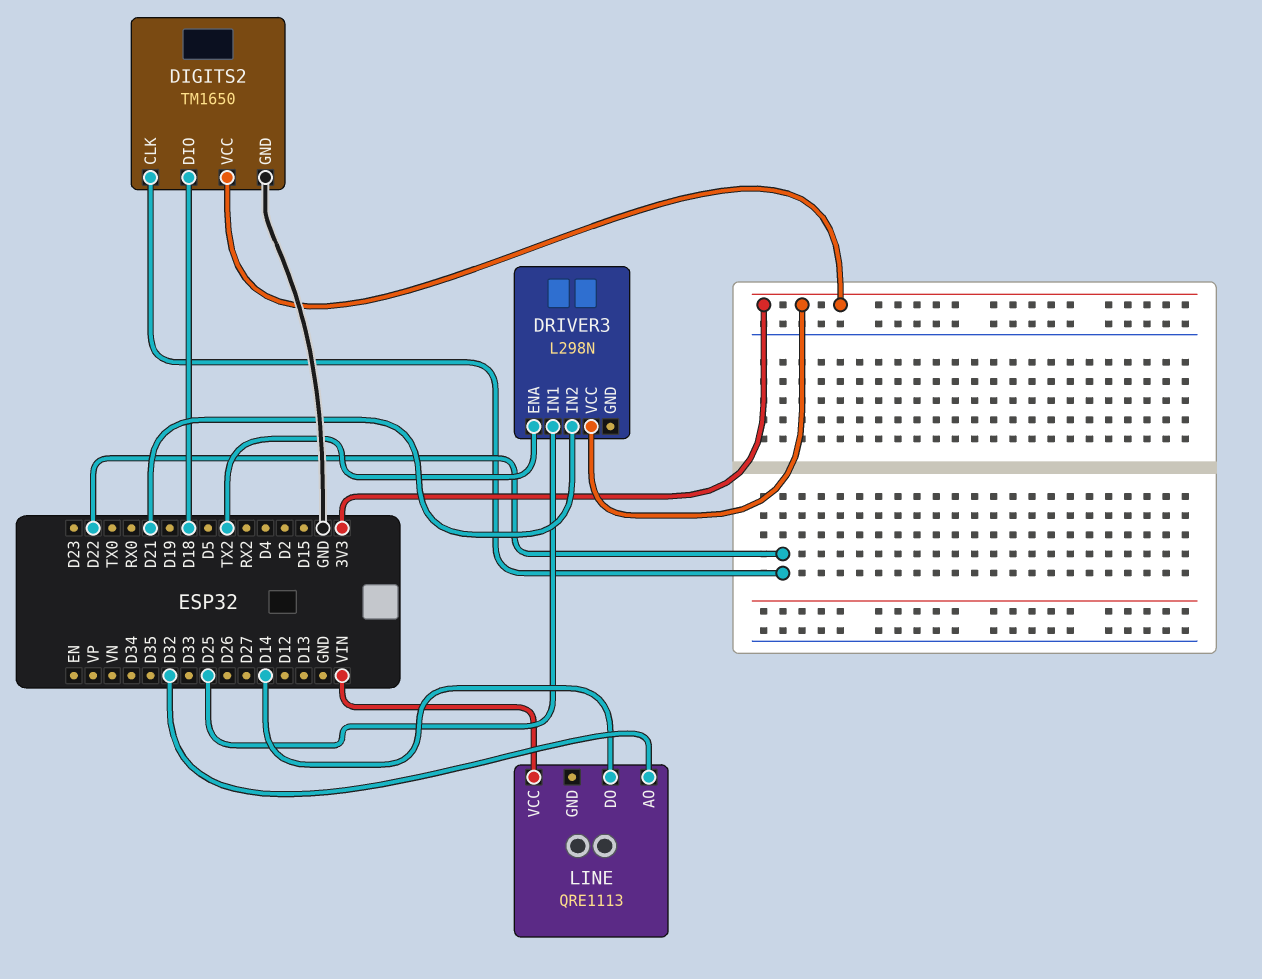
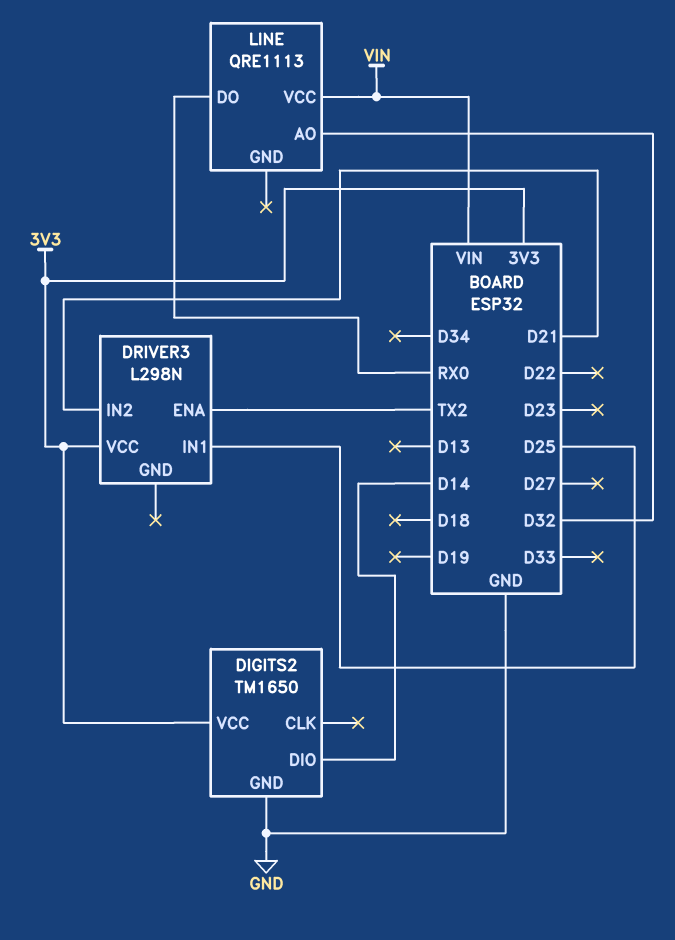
DIGITS2 pin CLK: D22 -> none
DIGITS2 pin DIO: D18 -> D14
LINE pin DO: D14 -> RX0

